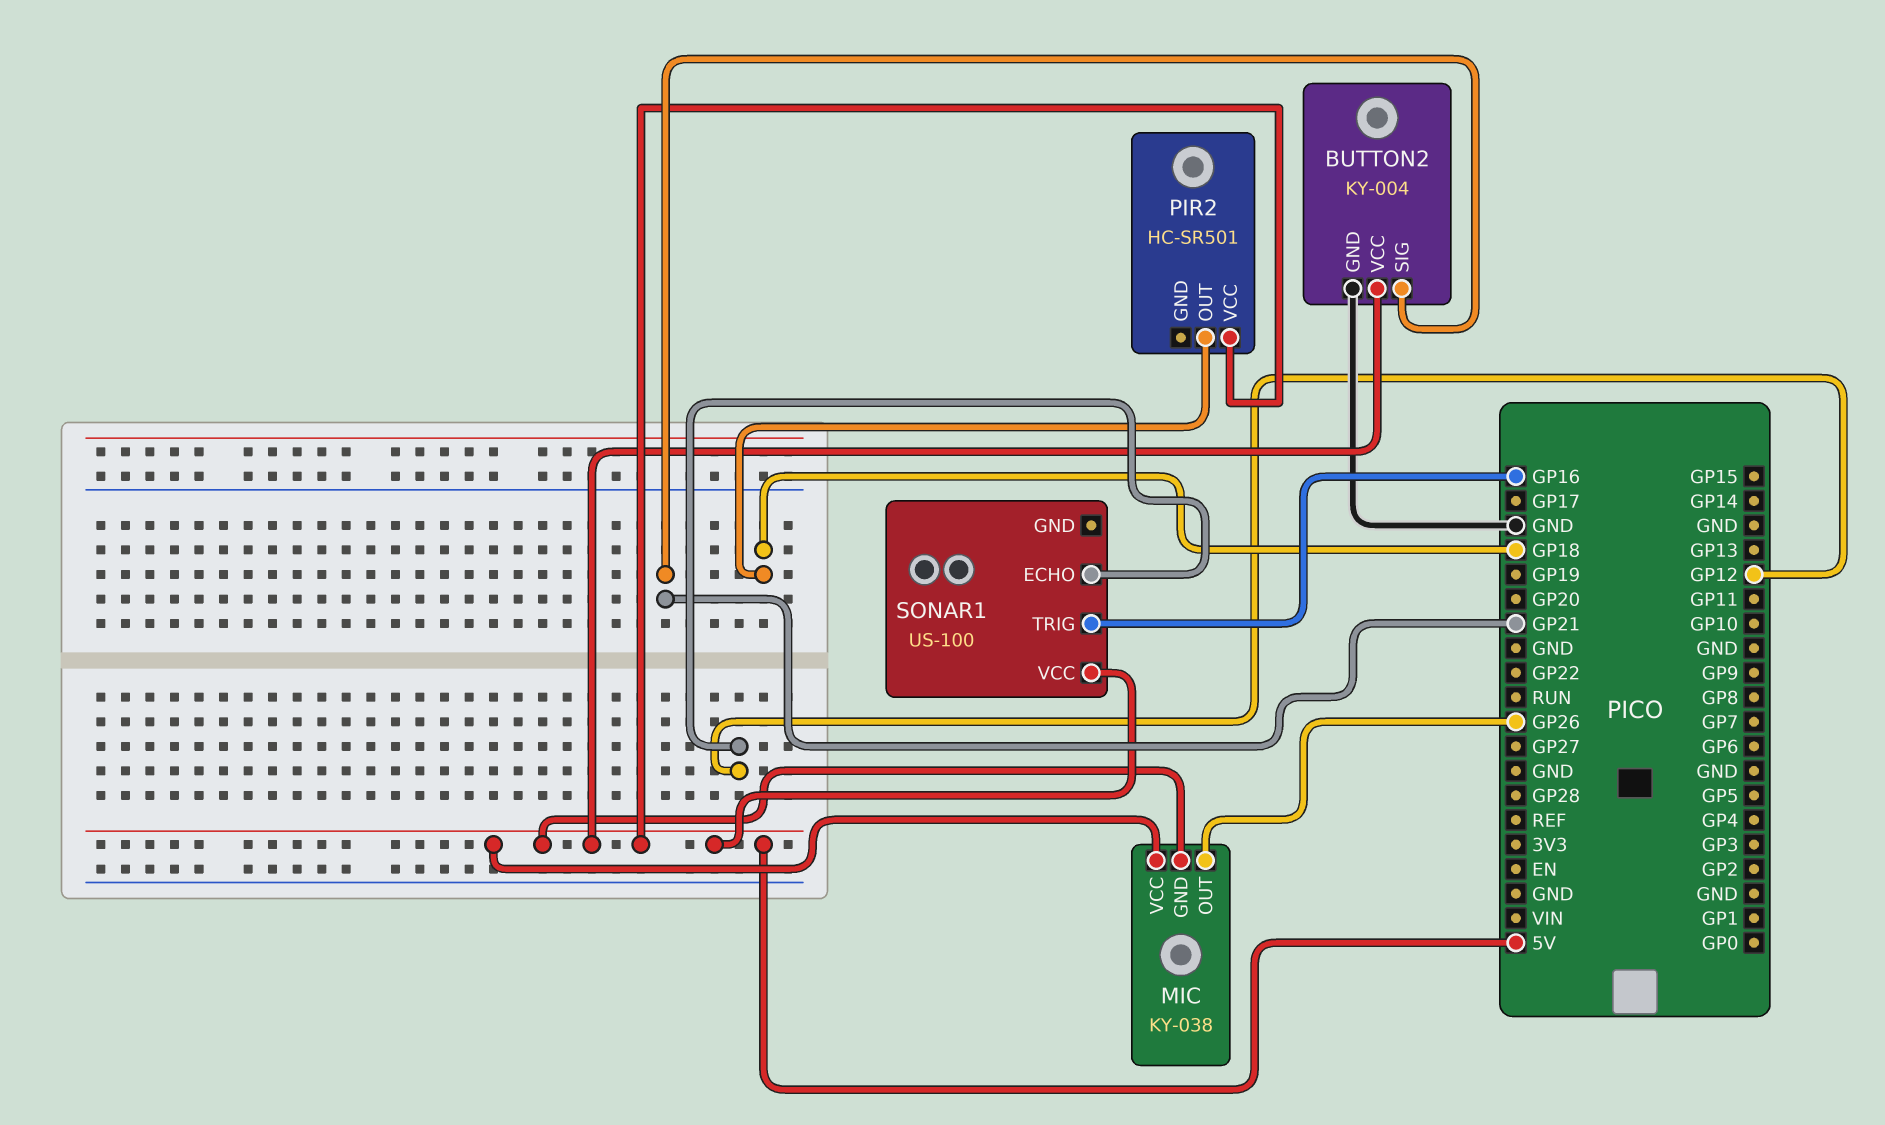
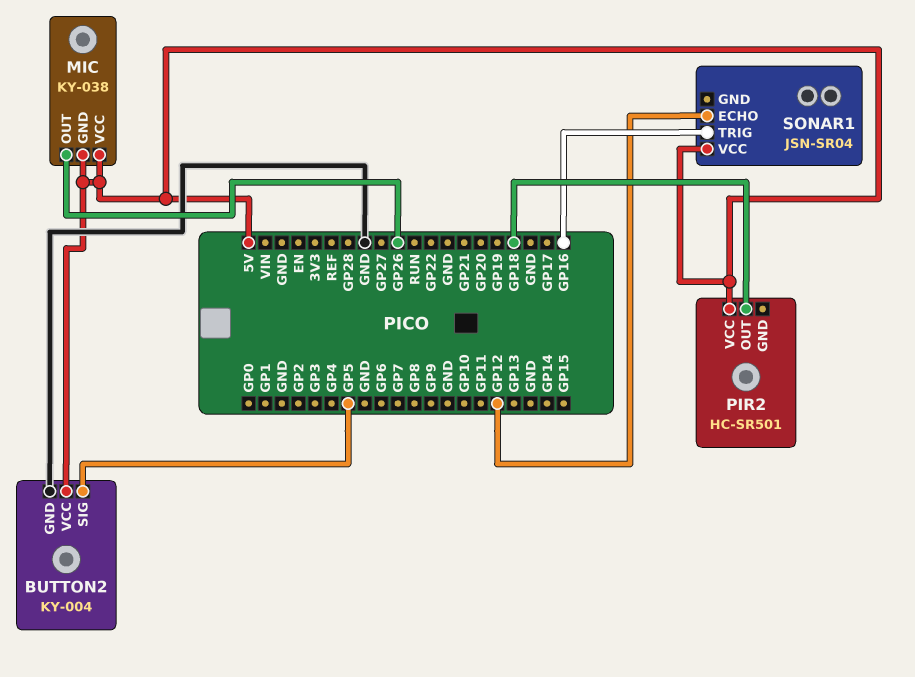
BUTTON2 pin SIG: GP21 -> GP5
SONAR1: US-100 -> JSN-SR04

